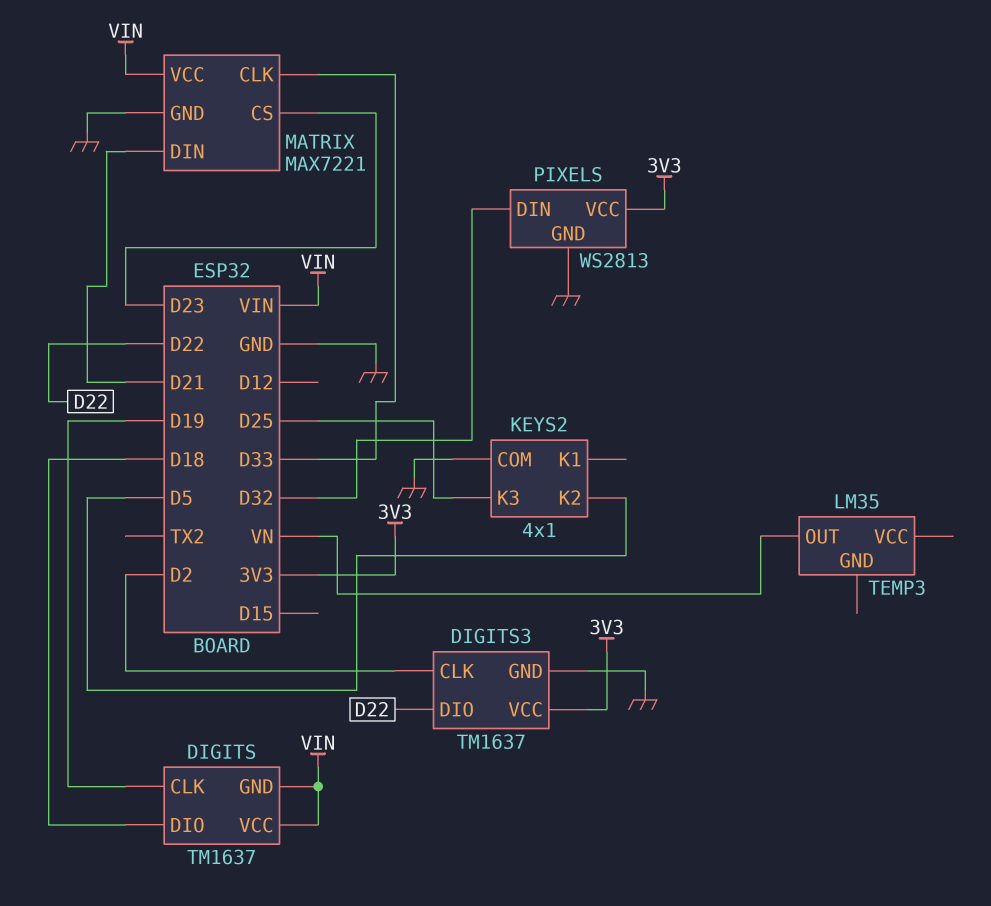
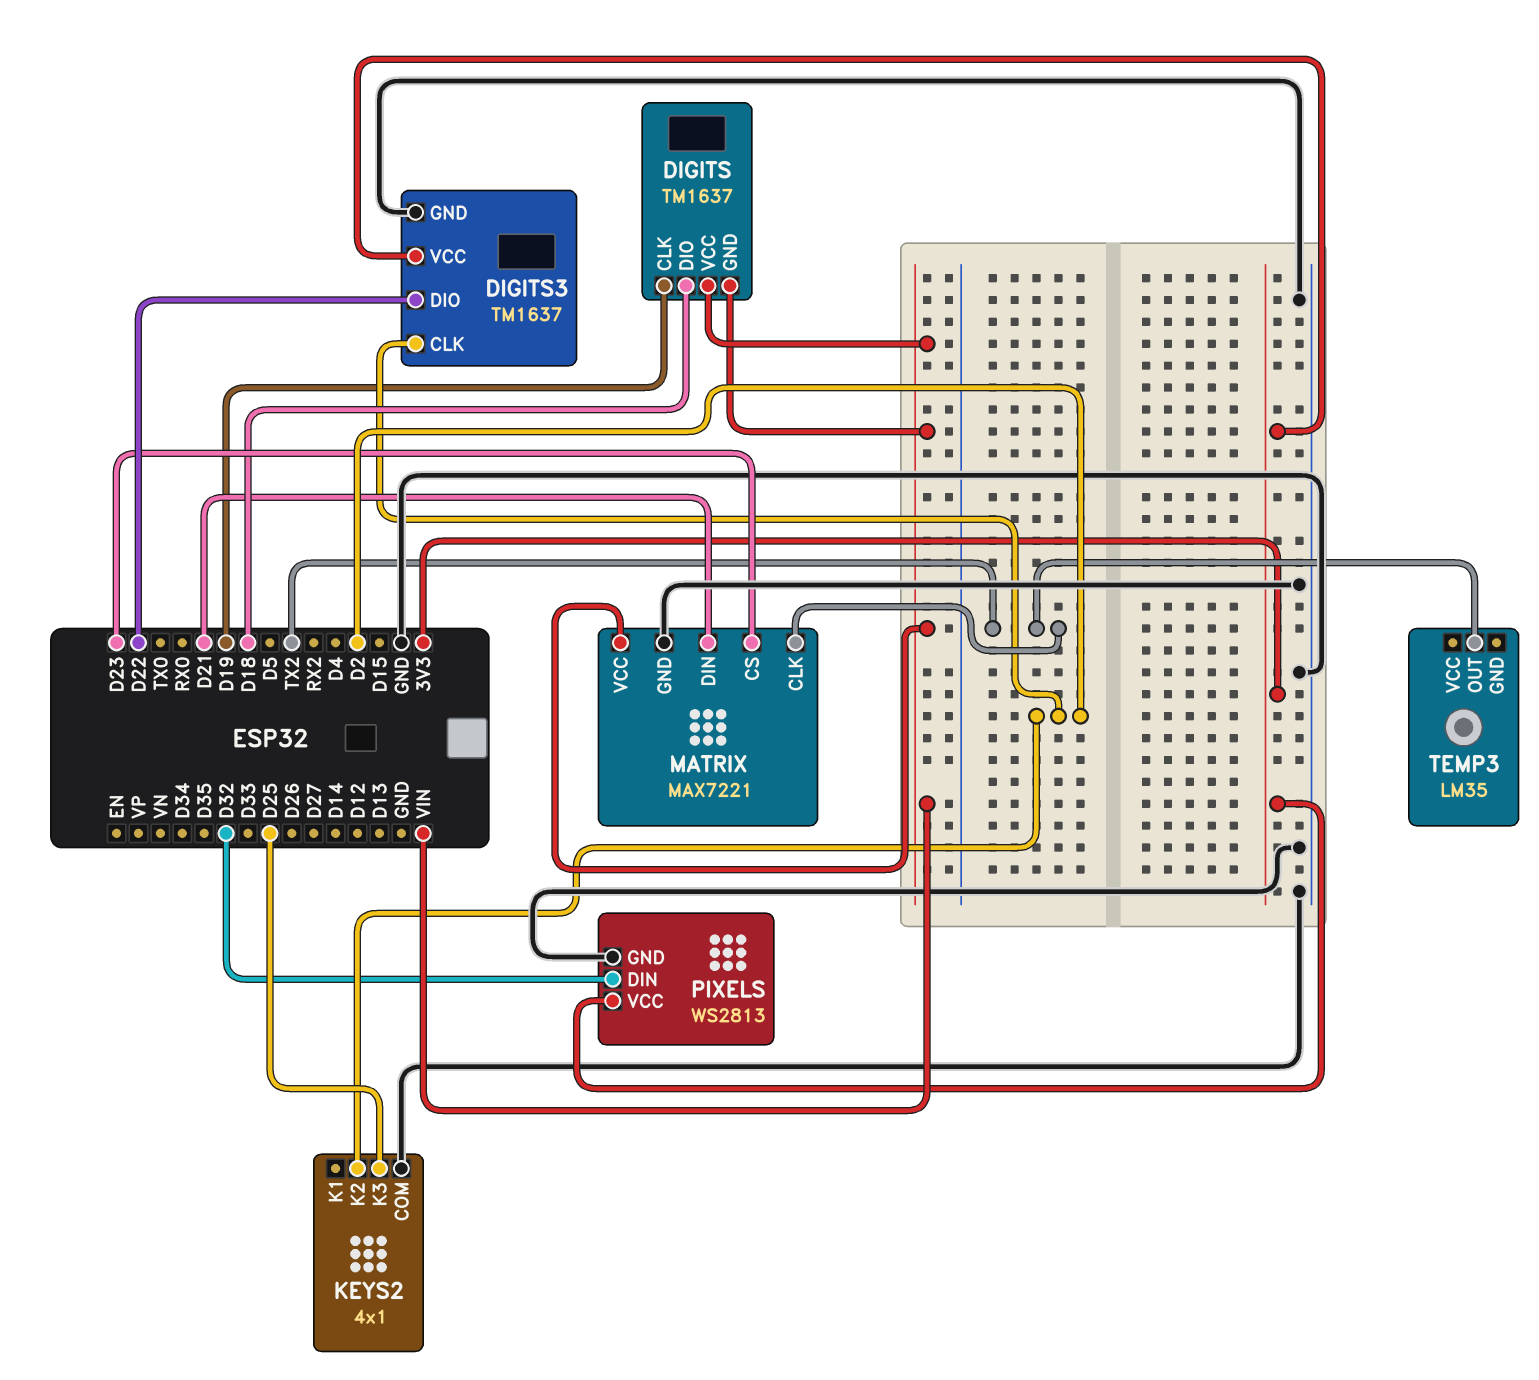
KEYS2 pin K2: D5 -> D2
MATRIX pin CLK: D33 -> TX2
TEMP3 pin OUT: VN -> TX2

